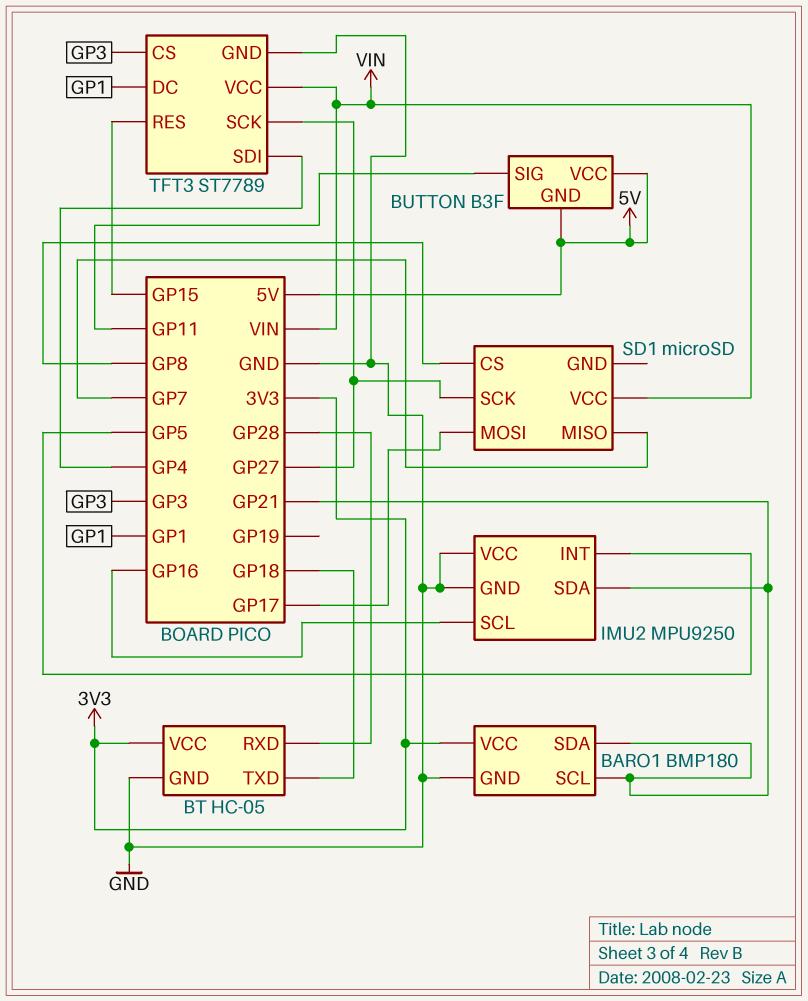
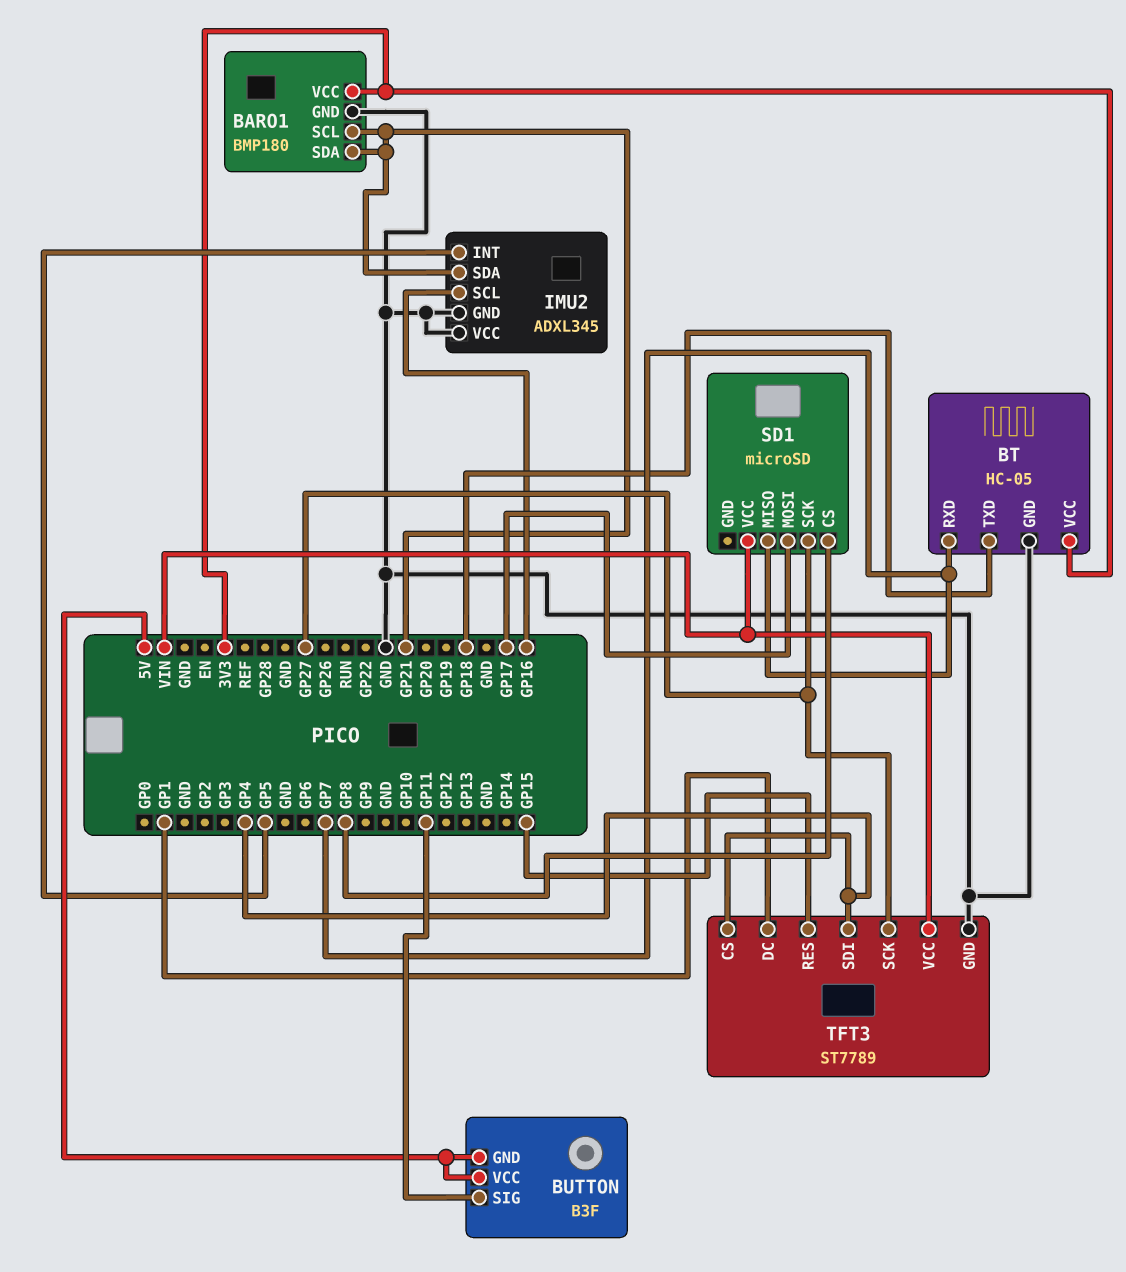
BT pin RXD: GP28 -> GP7
IMU2: MPU9250 -> ADXL345
TFT3 pin CS: GP3 -> GP4

